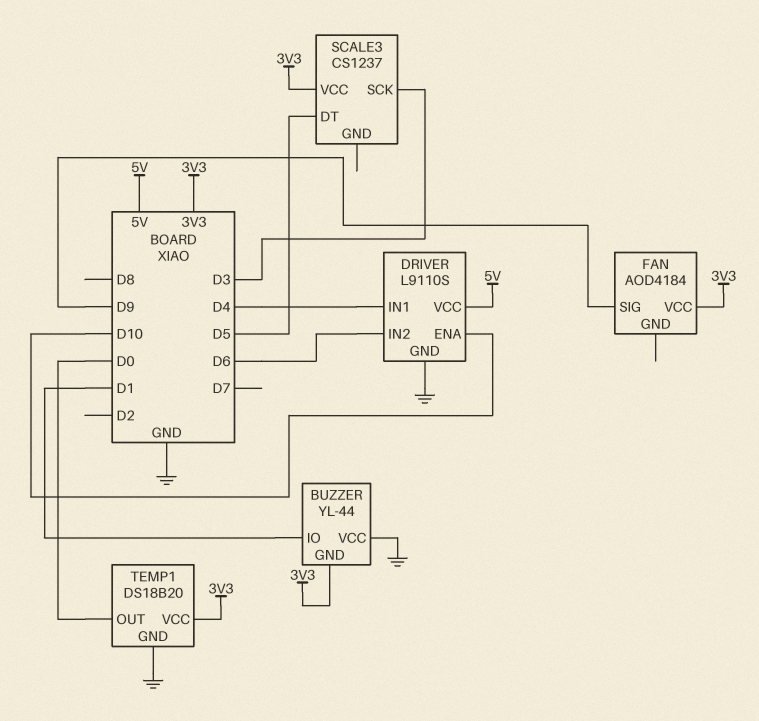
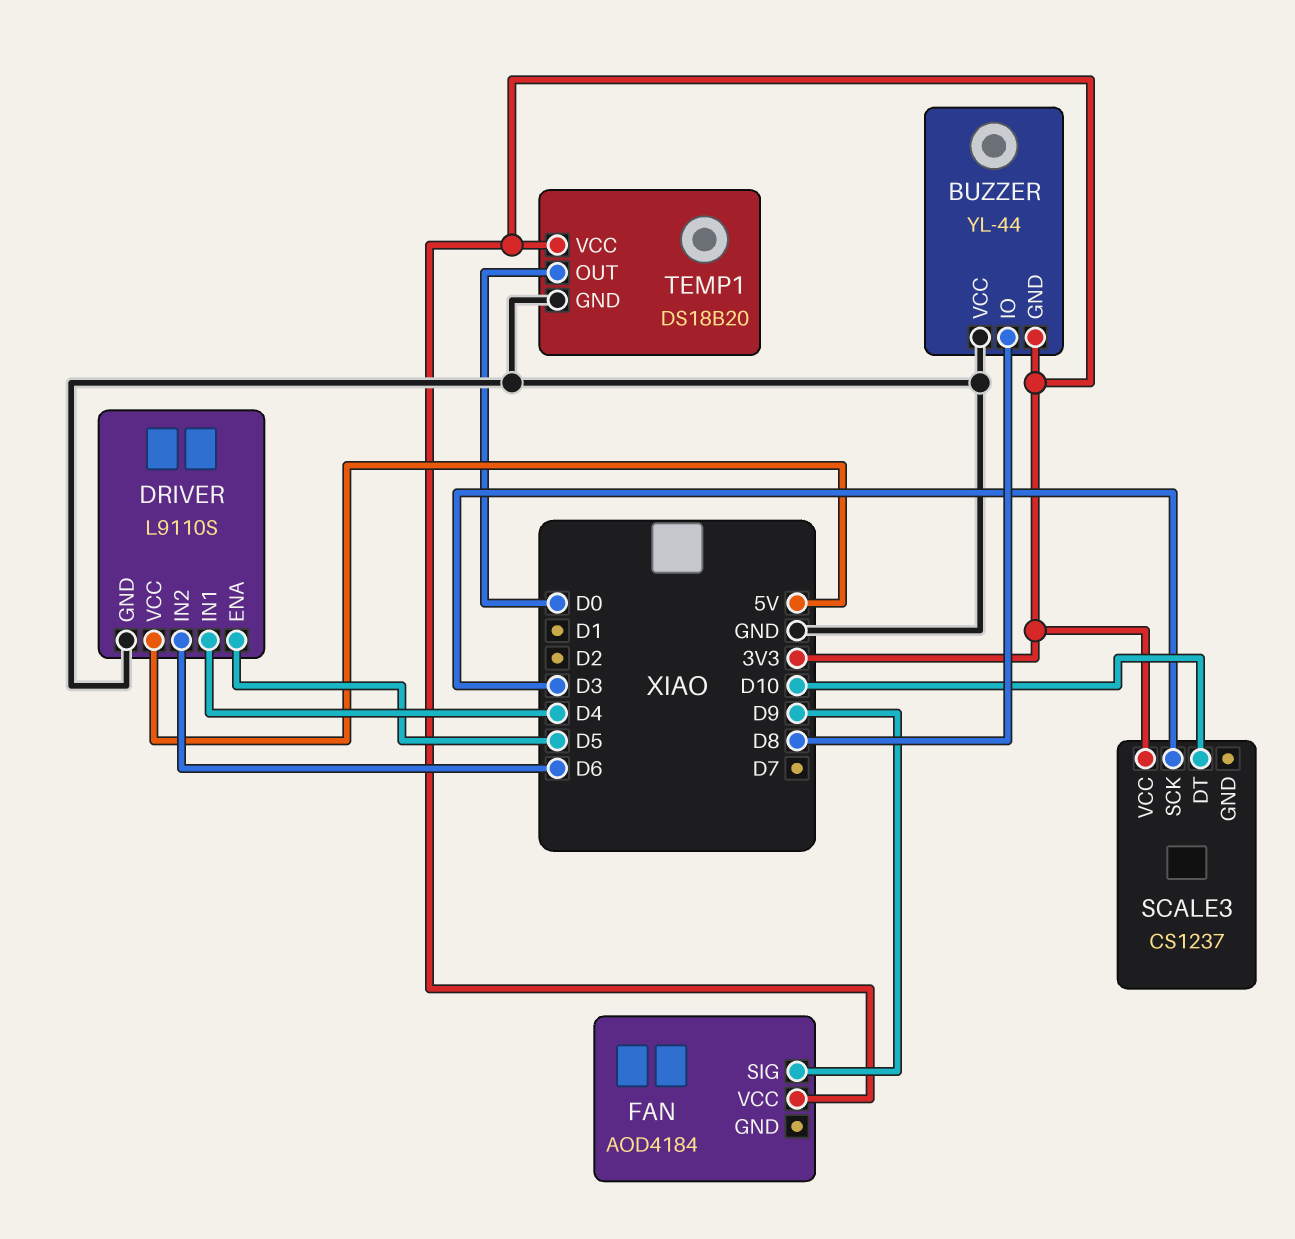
BUZZER pin IO: D1 -> D8
DRIVER pin ENA: D10 -> D5
SCALE3 pin DT: D5 -> D10

